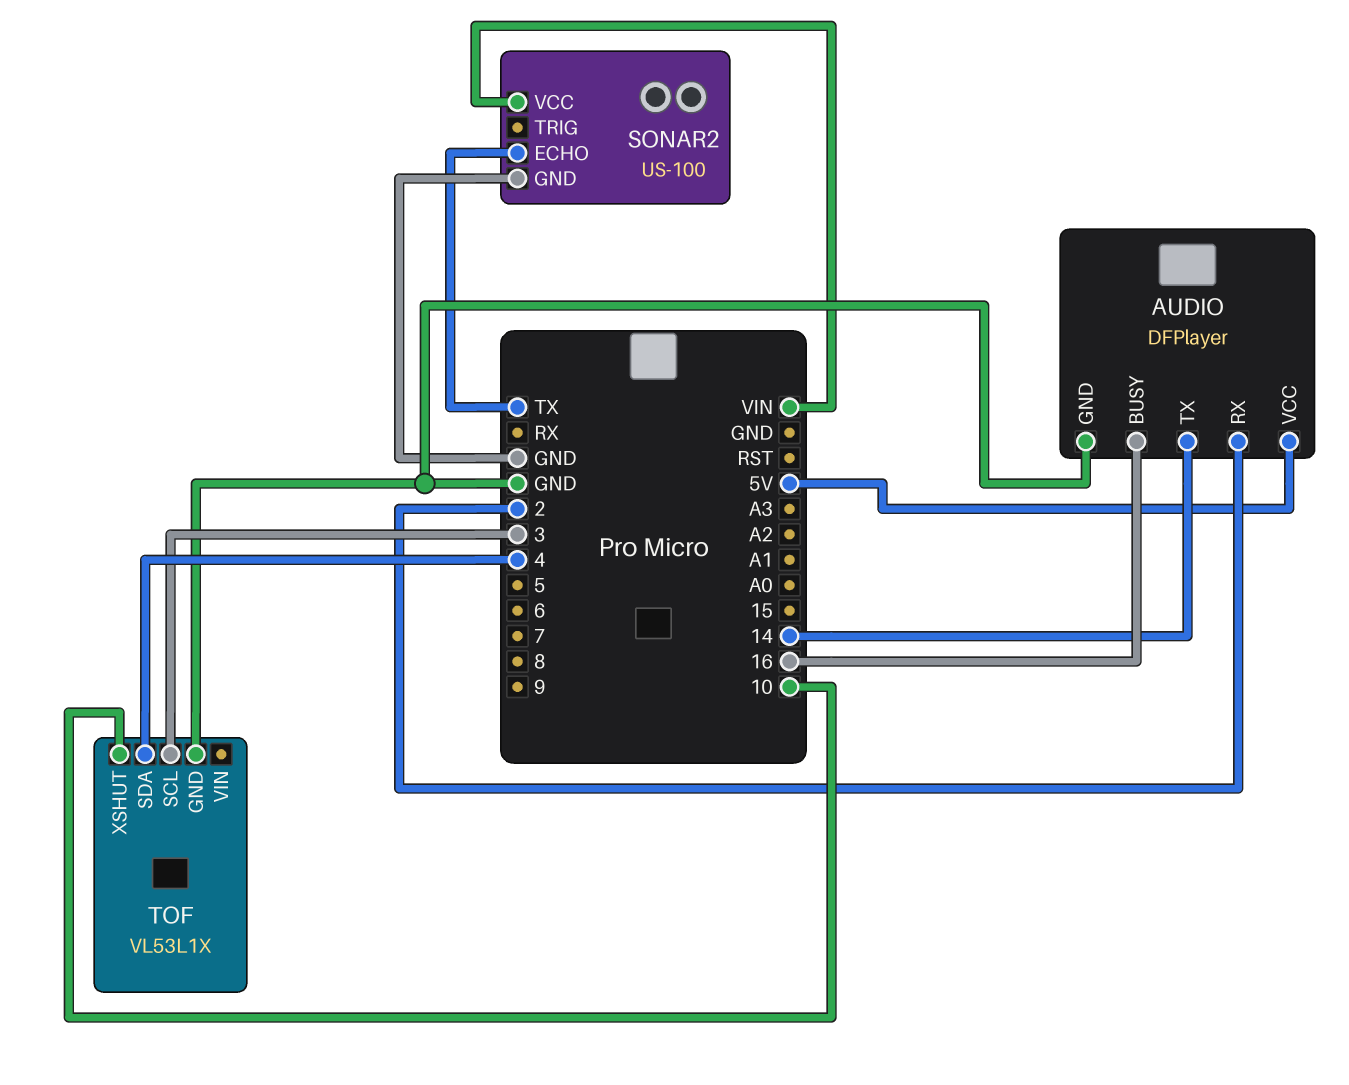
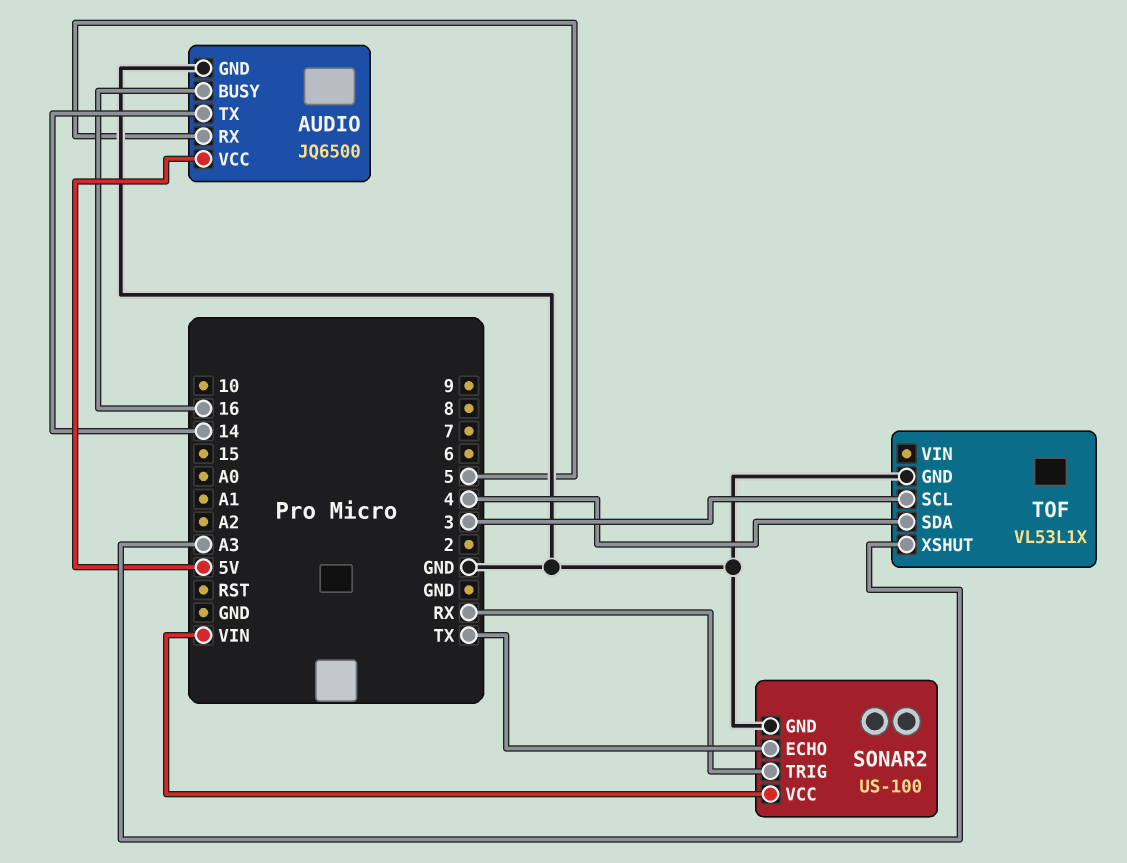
AUDIO: DFPlayer -> JQ6500
AUDIO pin RX: 2 -> 5
SONAR2 pin TRIG: none -> RX
TOF pin XSHUT: 10 -> A3

